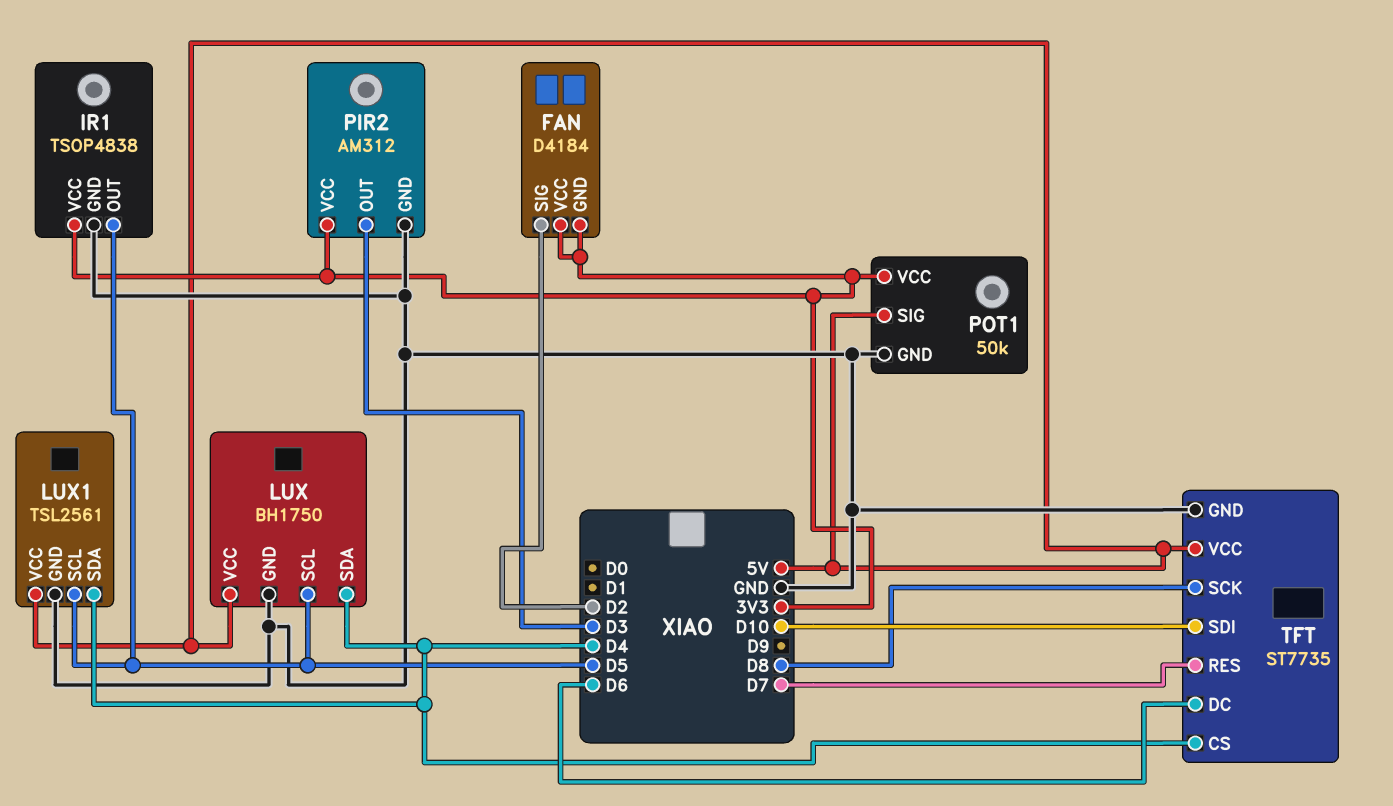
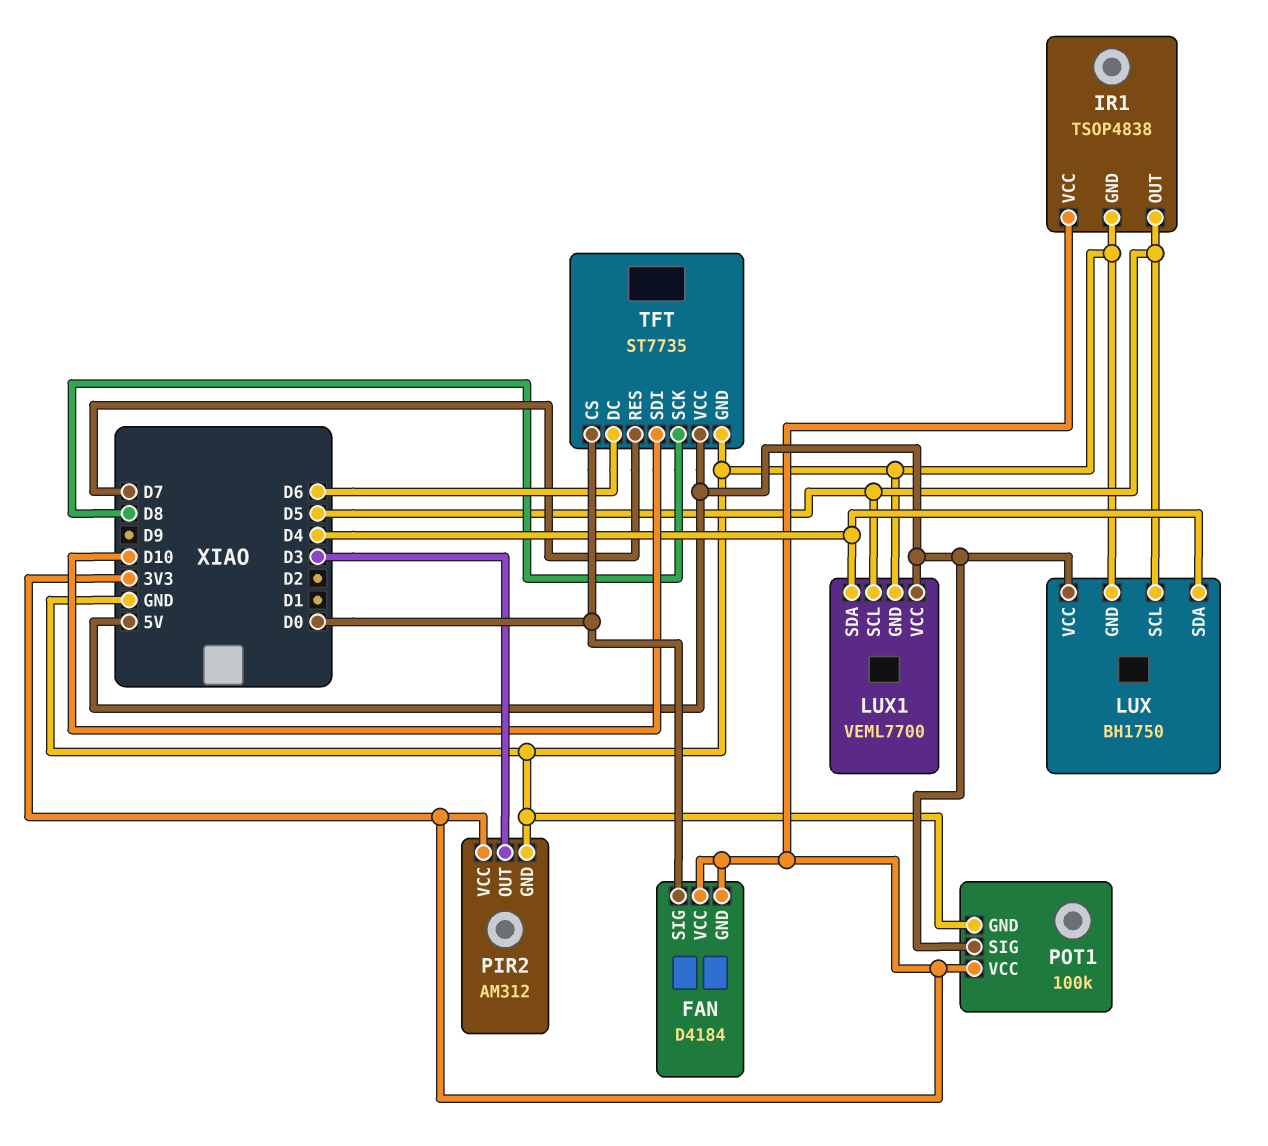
FAN pin SIG: D2 -> D0
LUX1: TSL2561 -> VEML7700
POT1: 50k -> 100k
TFT pin CS: D4 -> D0

